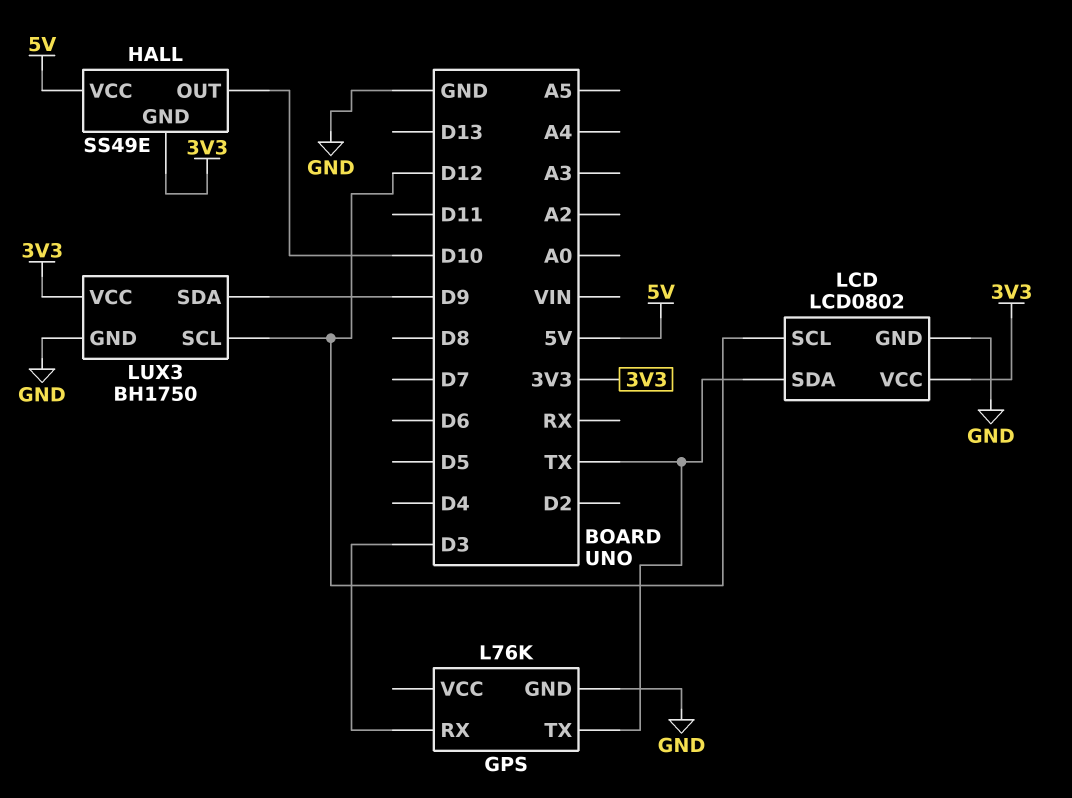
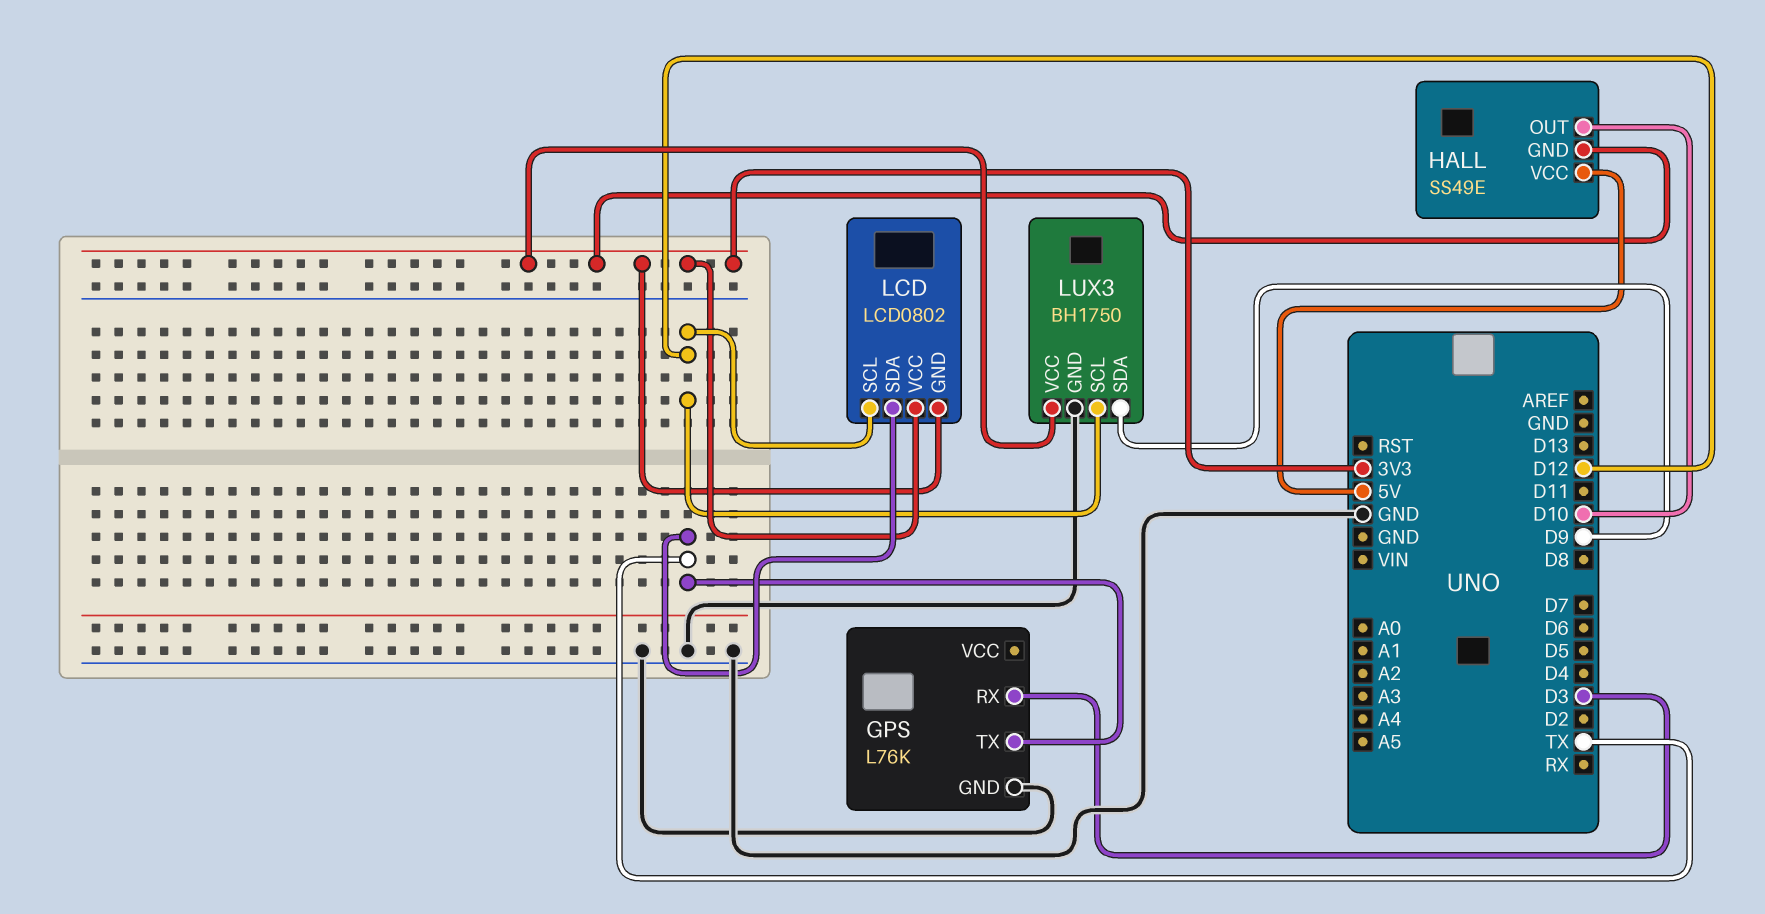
LCD pin GND: GND -> 3V3

